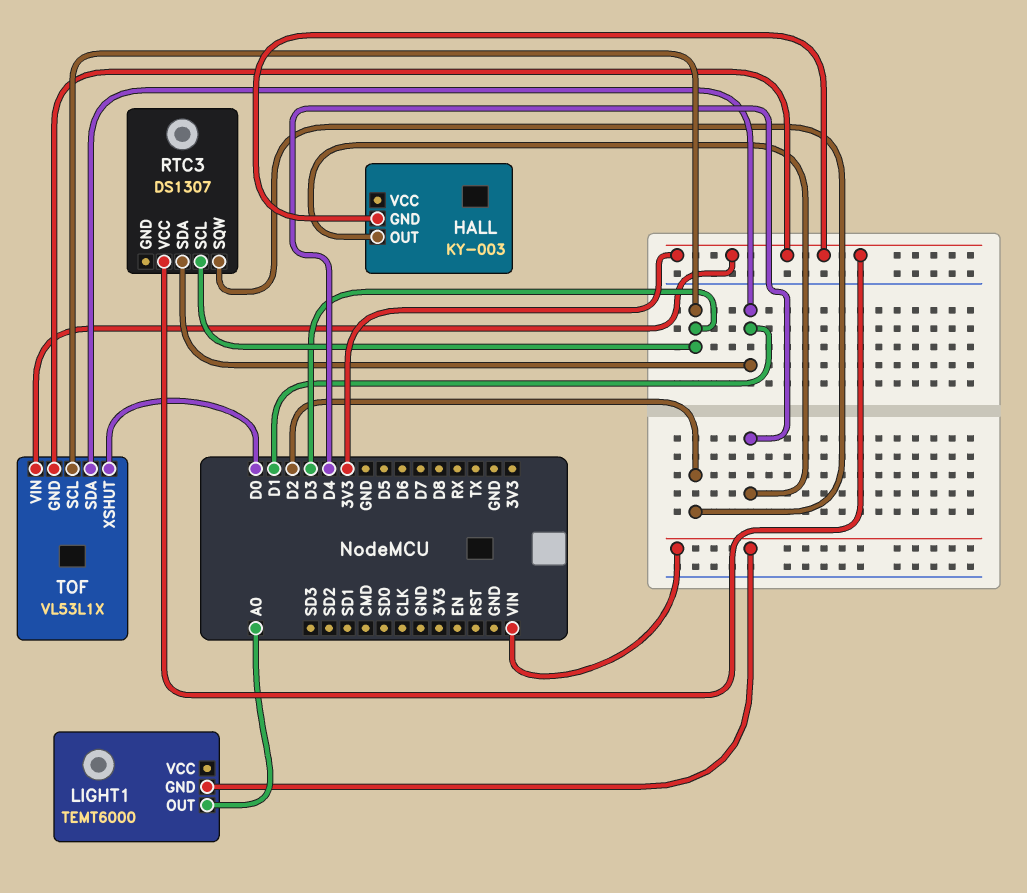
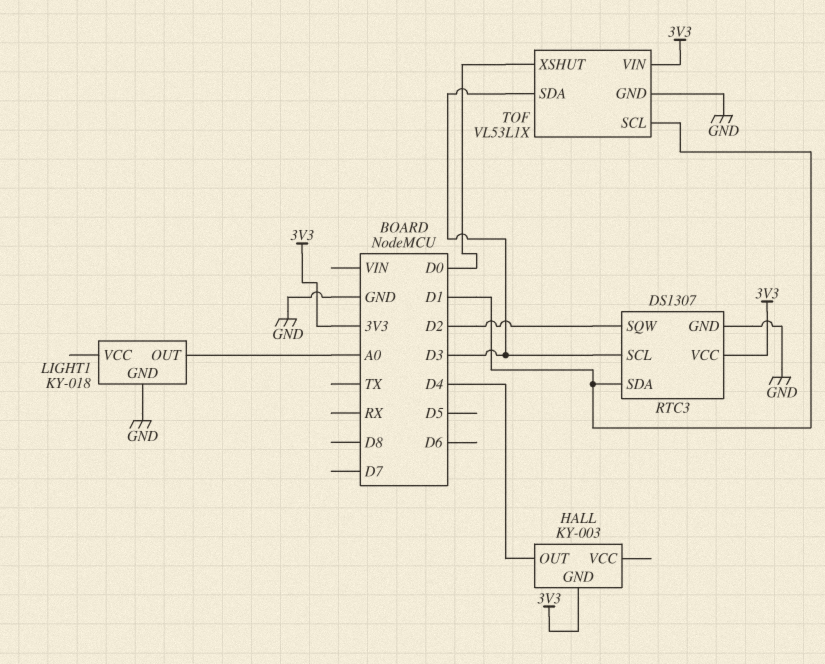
LIGHT1: TEMT6000 -> KY-018
LIGHT1 pin GND: VIN -> GND
RTC3 pin GND: none -> GND
TOF pin GND: 3V3 -> GND
TOF pin SCL: D3 -> D1
TOF pin SDA: D1 -> D3

